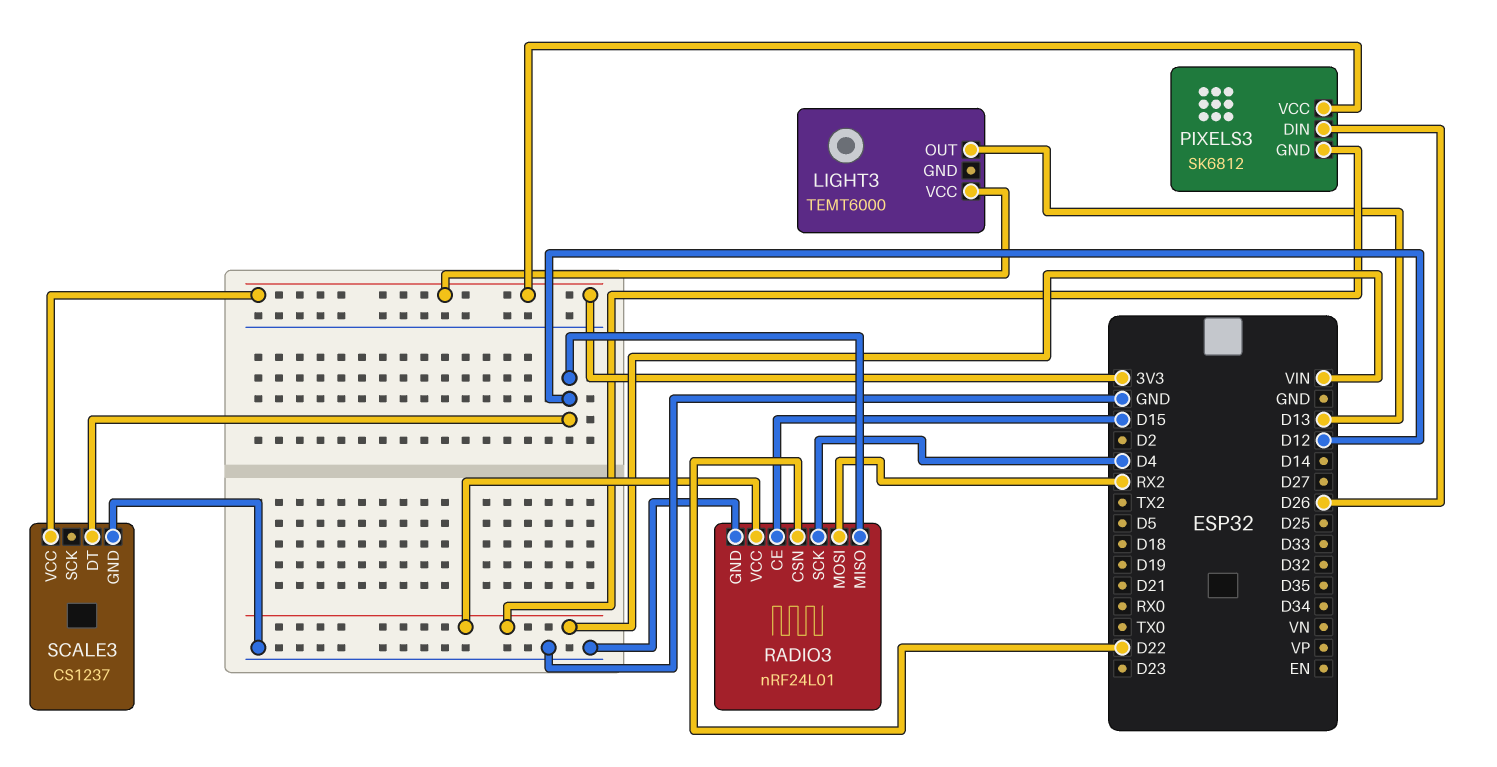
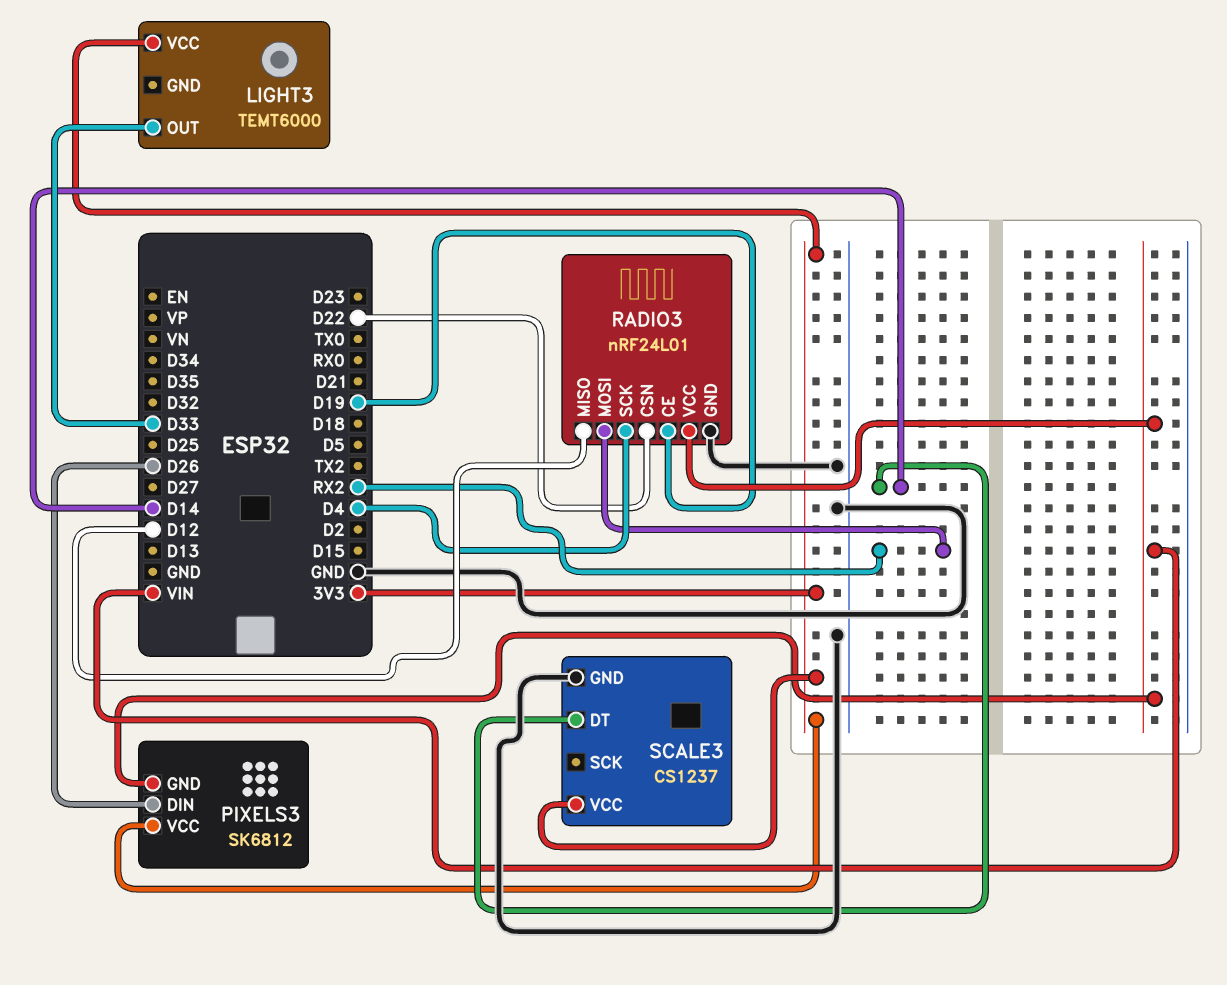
LIGHT3 pin OUT: D13 -> D33
RADIO3 pin CE: D15 -> D19
SCALE3 pin DT: D12 -> D14

